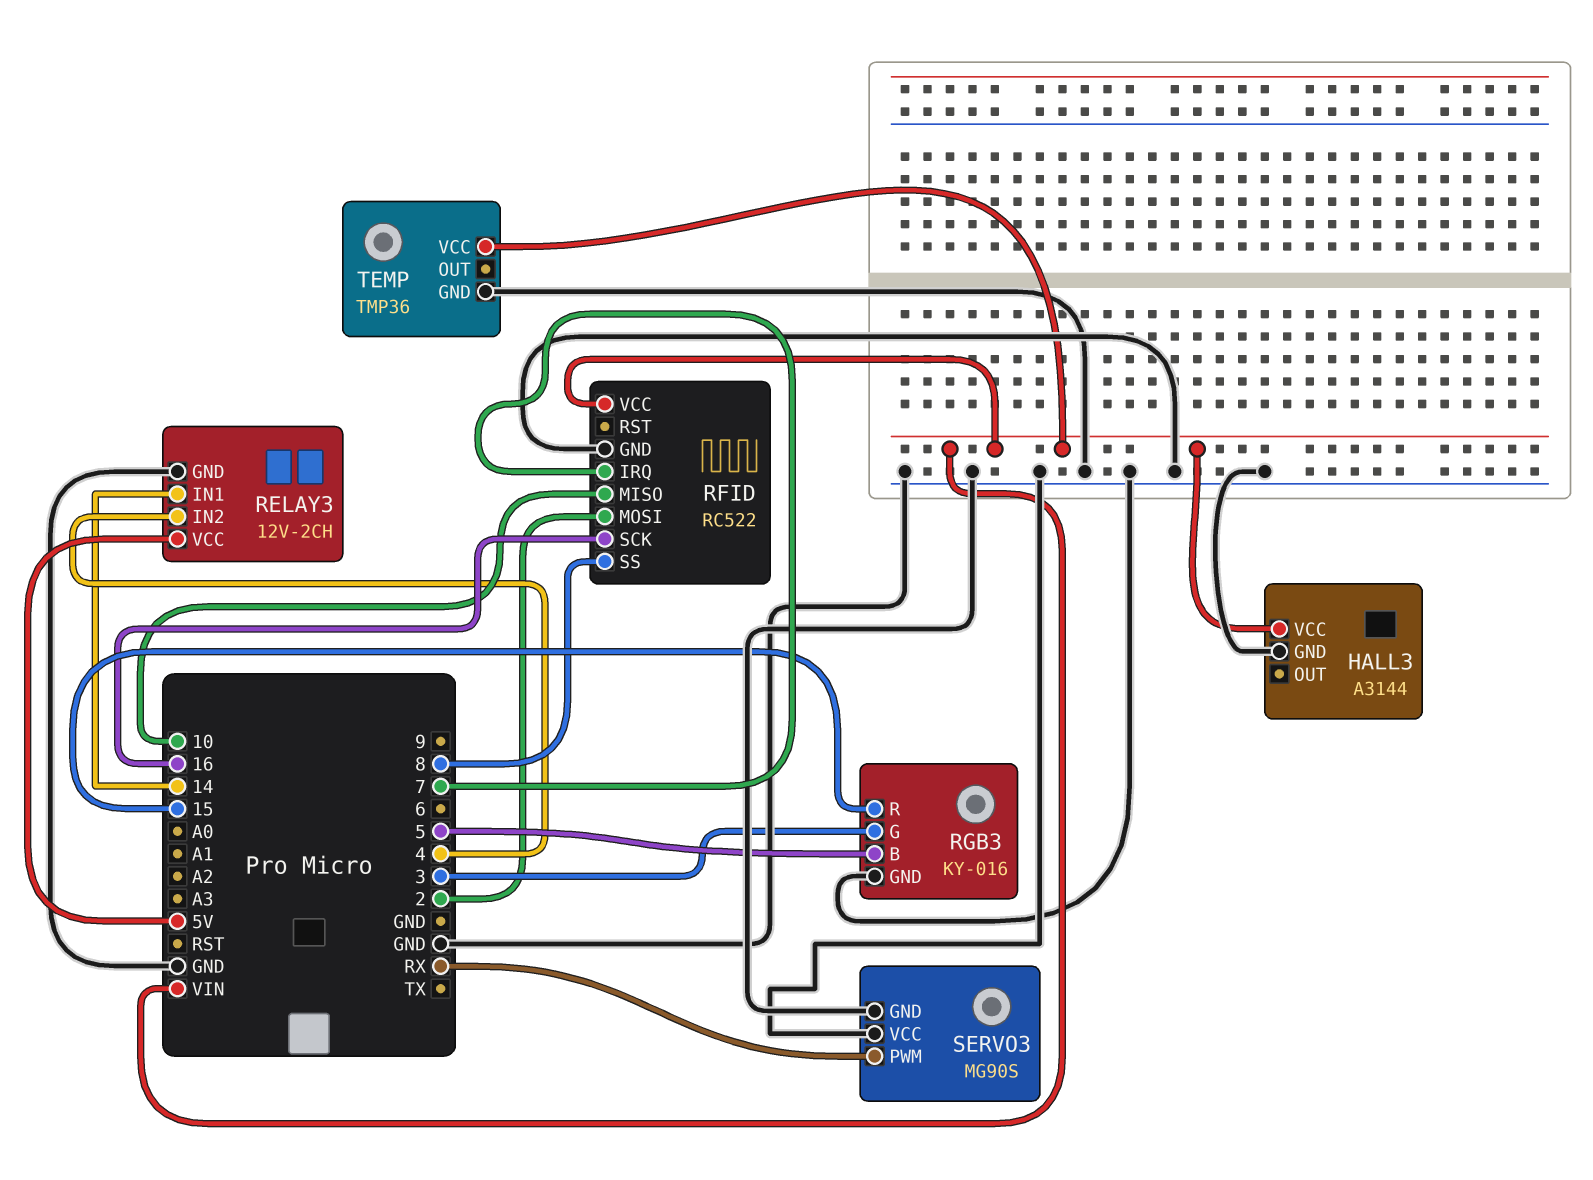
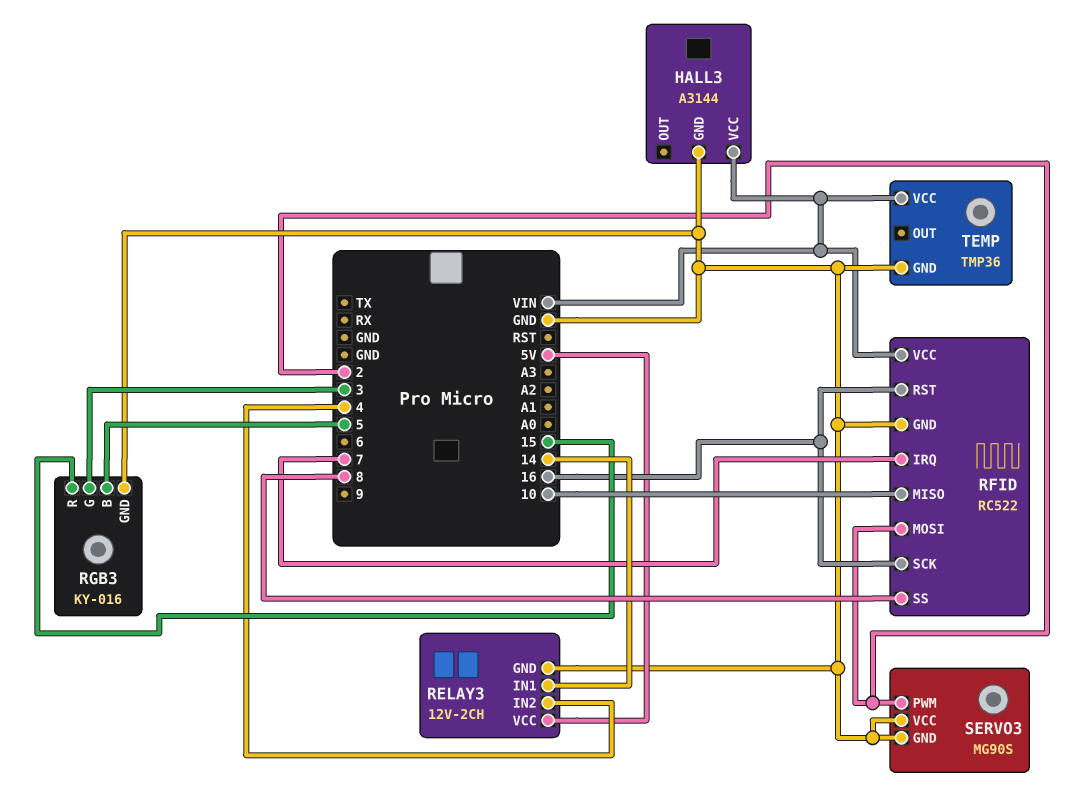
RFID pin RST: none -> 16
SERVO3 pin PWM: RX -> 2

